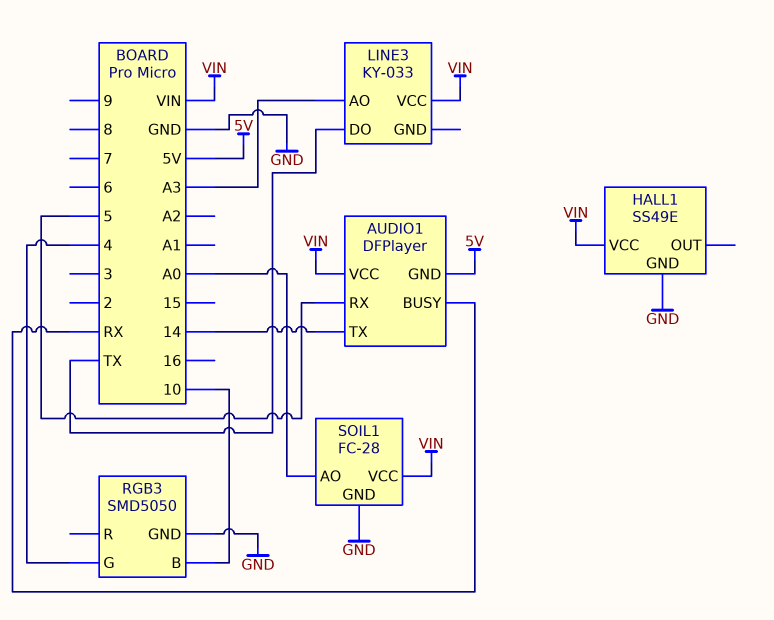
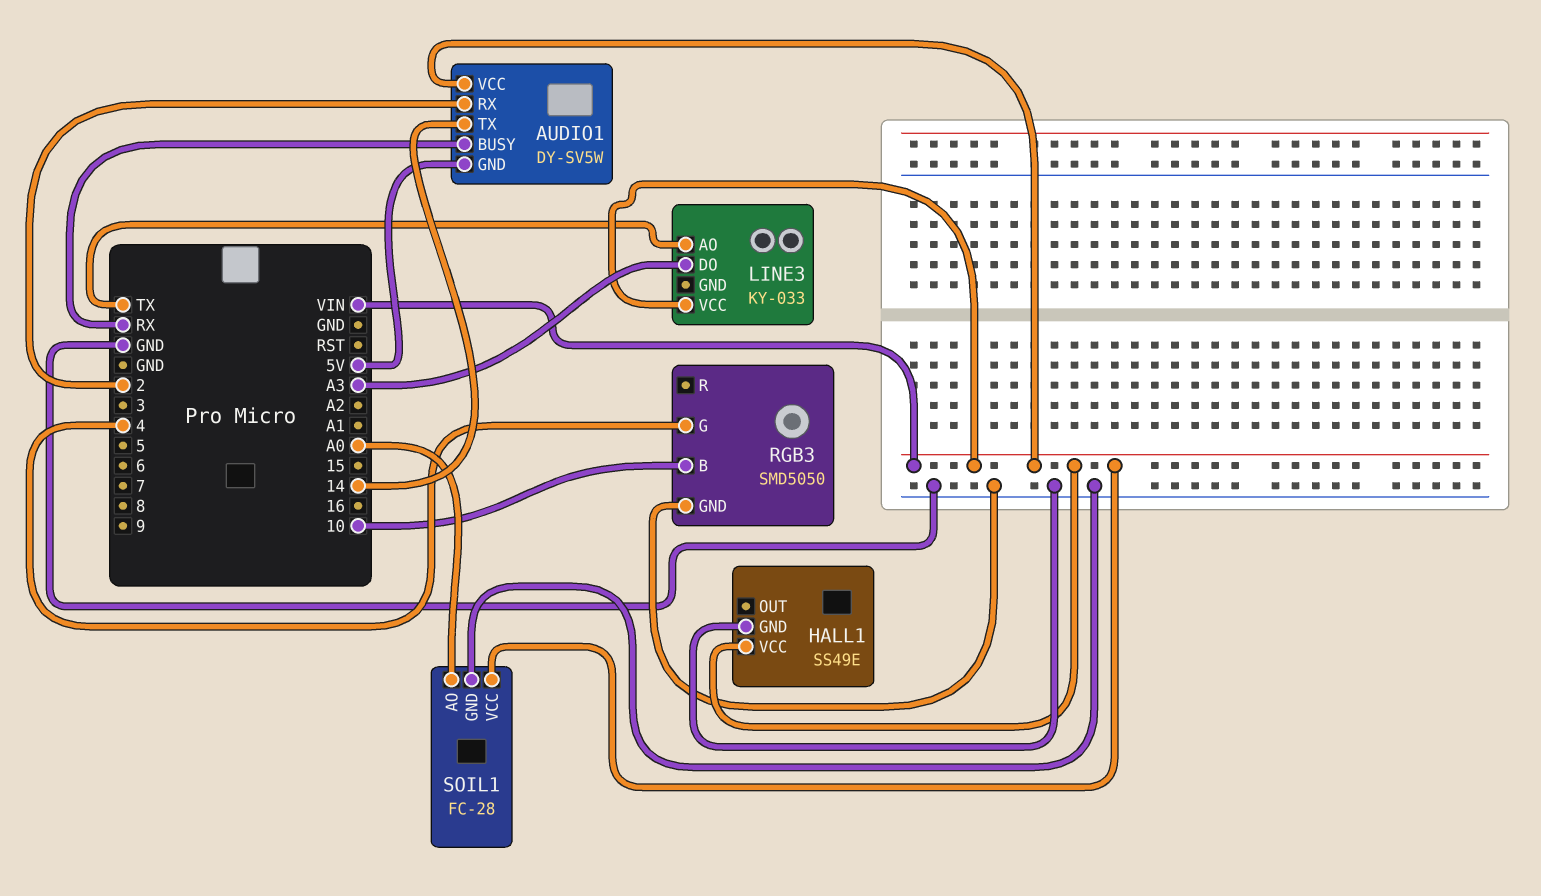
AUDIO1: DFPlayer -> DY-SV5W
AUDIO1 pin RX: 5 -> 2
LINE3 pin AO: A3 -> TX
LINE3 pin DO: TX -> A3

